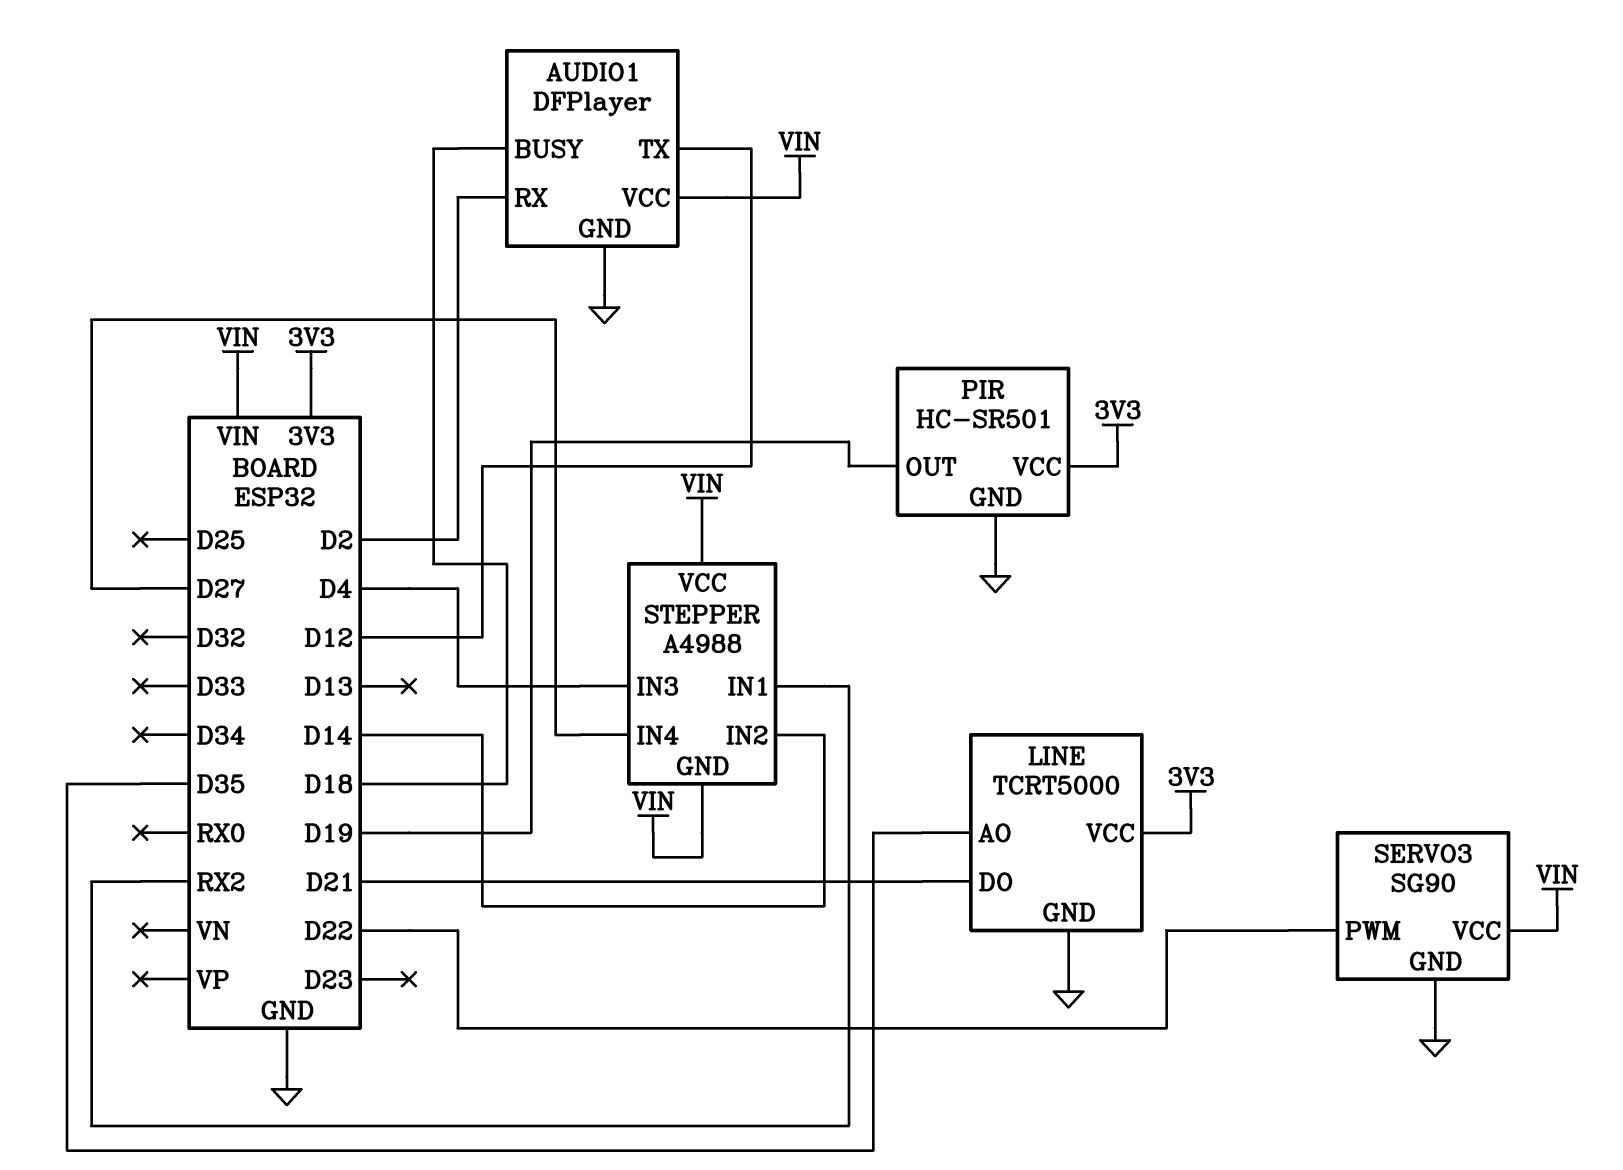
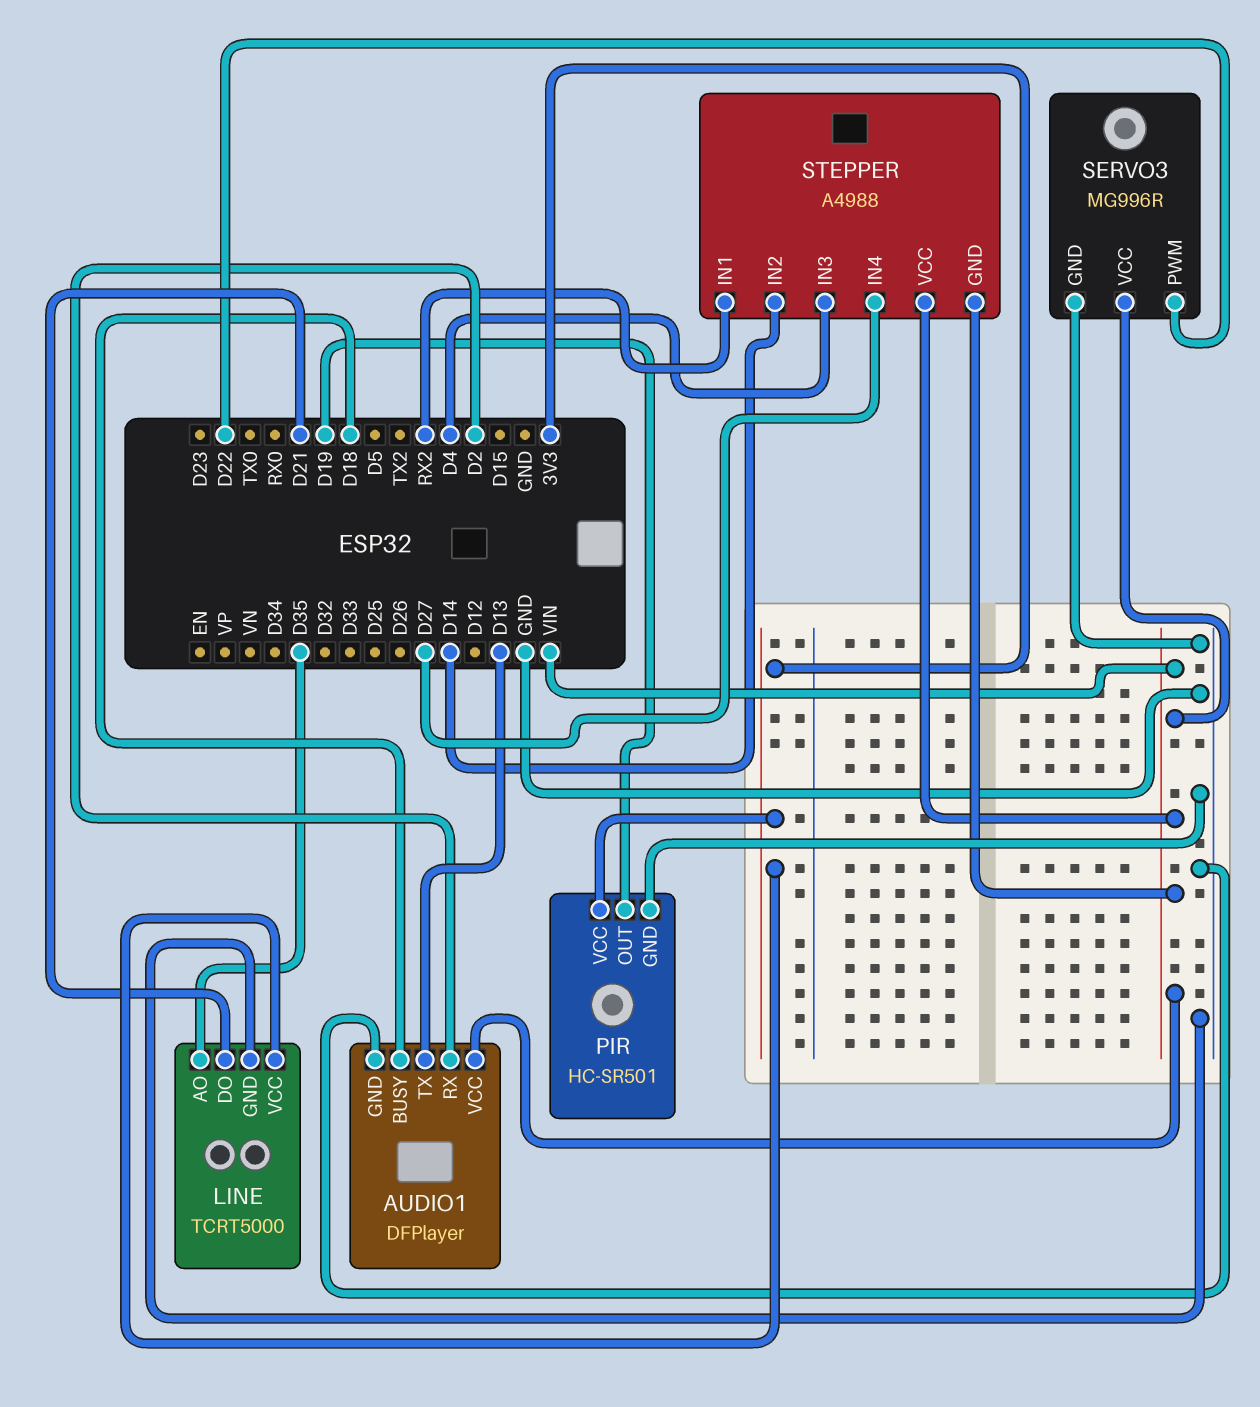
AUDIO1 pin TX: D12 -> D13
SERVO3: SG90 -> MG996R

